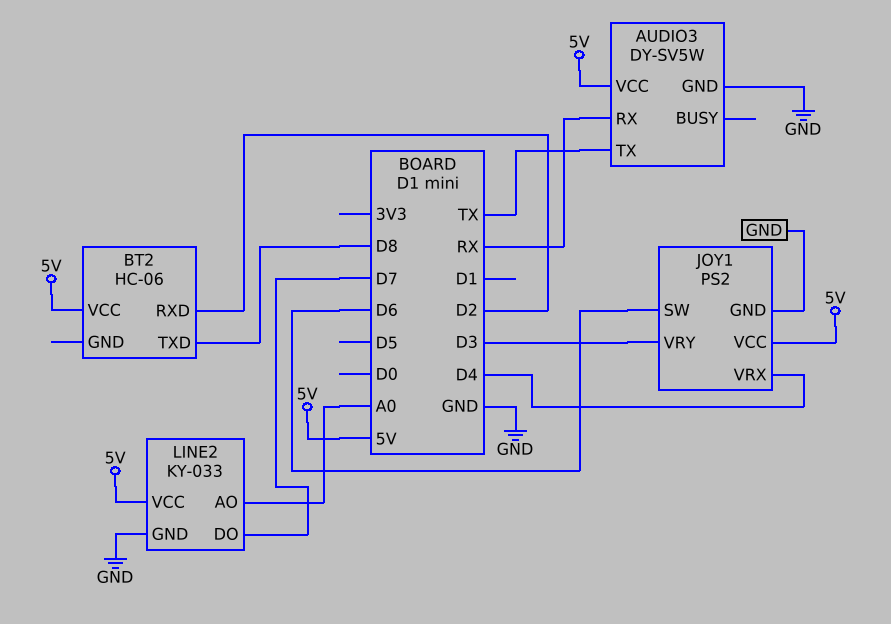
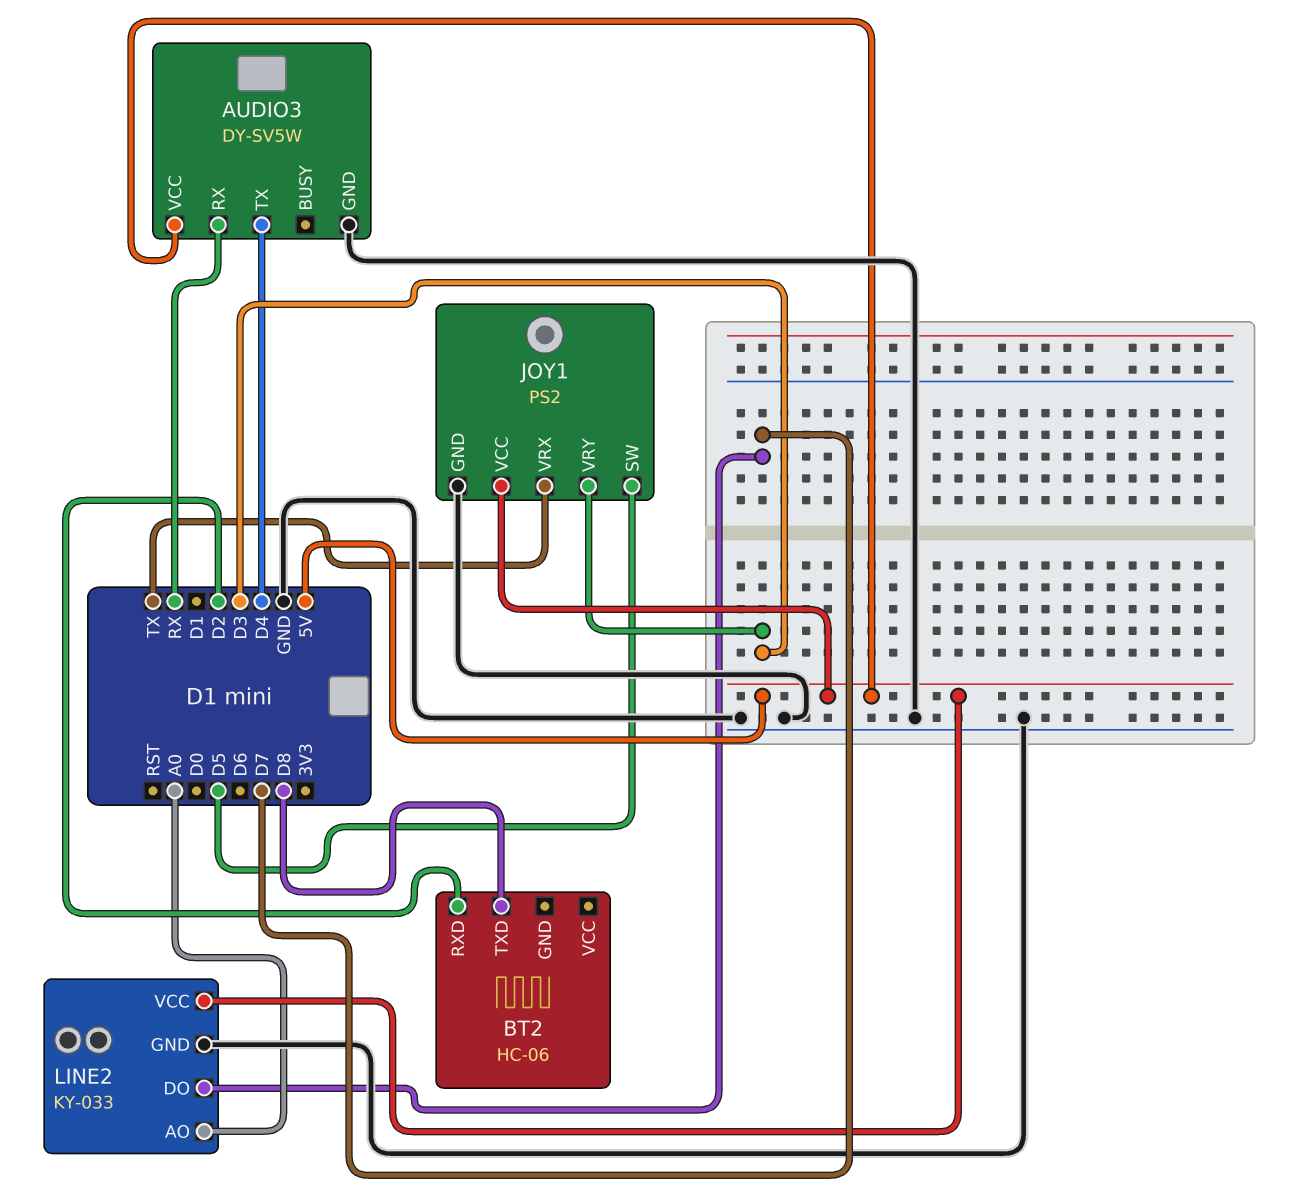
AUDIO3 pin TX: TX -> D4
BT2 pin VCC: 5V -> none
JOY1 pin SW: D6 -> D5
JOY1 pin VRX: D4 -> TX

